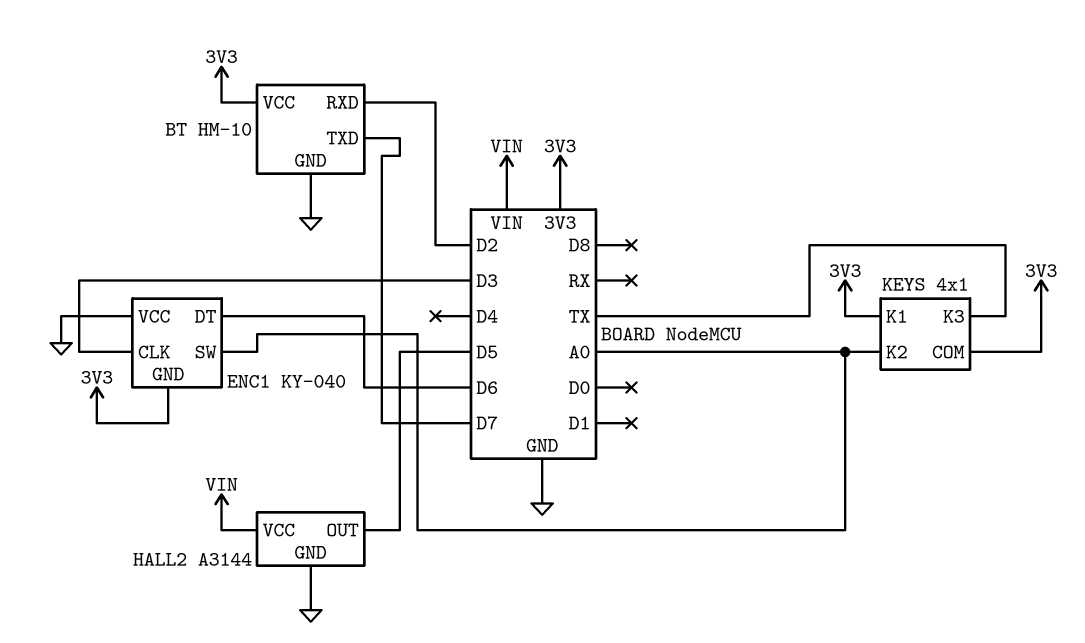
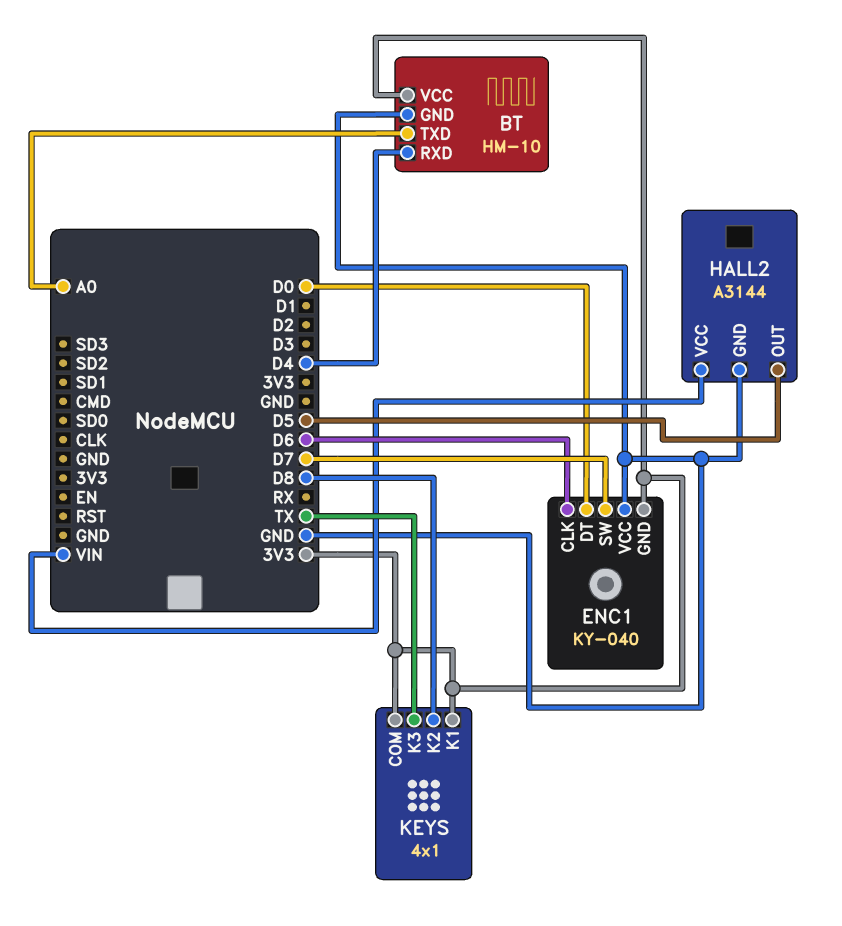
BT pin RXD: D2 -> D4
BT pin TXD: D7 -> A0
ENC1 pin CLK: D3 -> D6
ENC1 pin DT: D6 -> D0
ENC1 pin SW: A0 -> D7
KEYS pin K2: A0 -> D8

